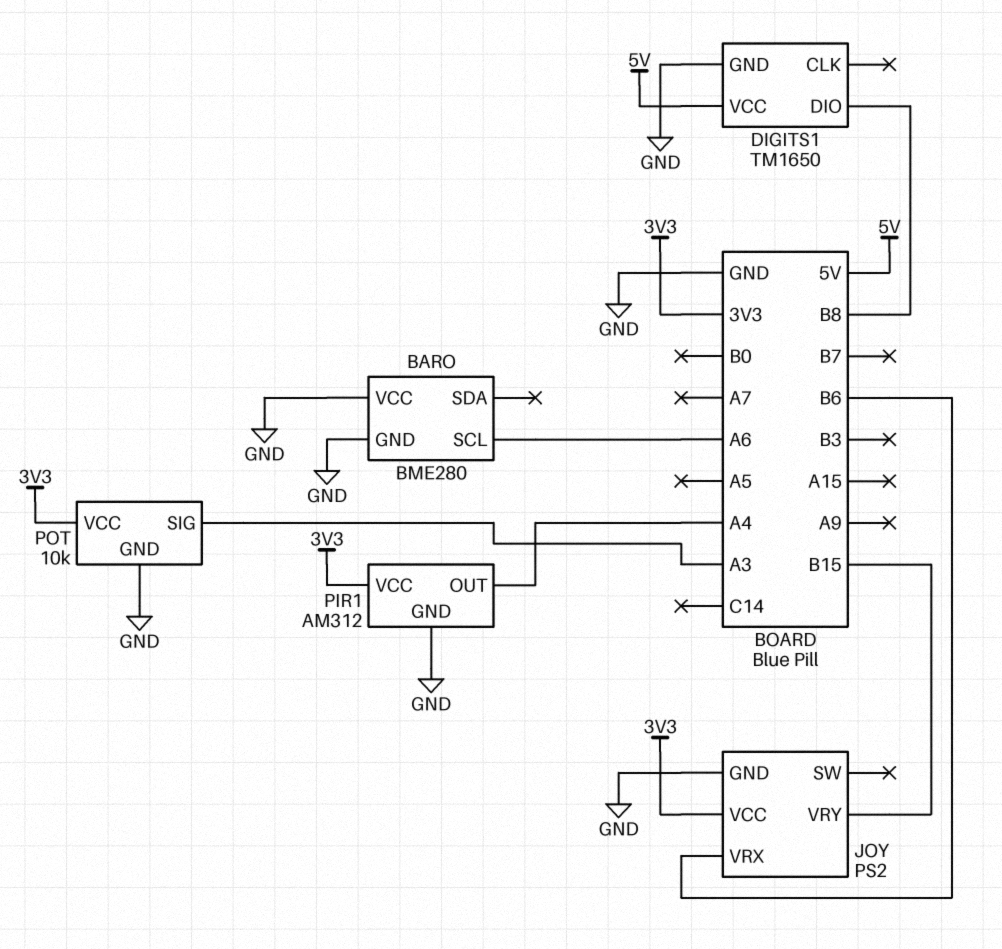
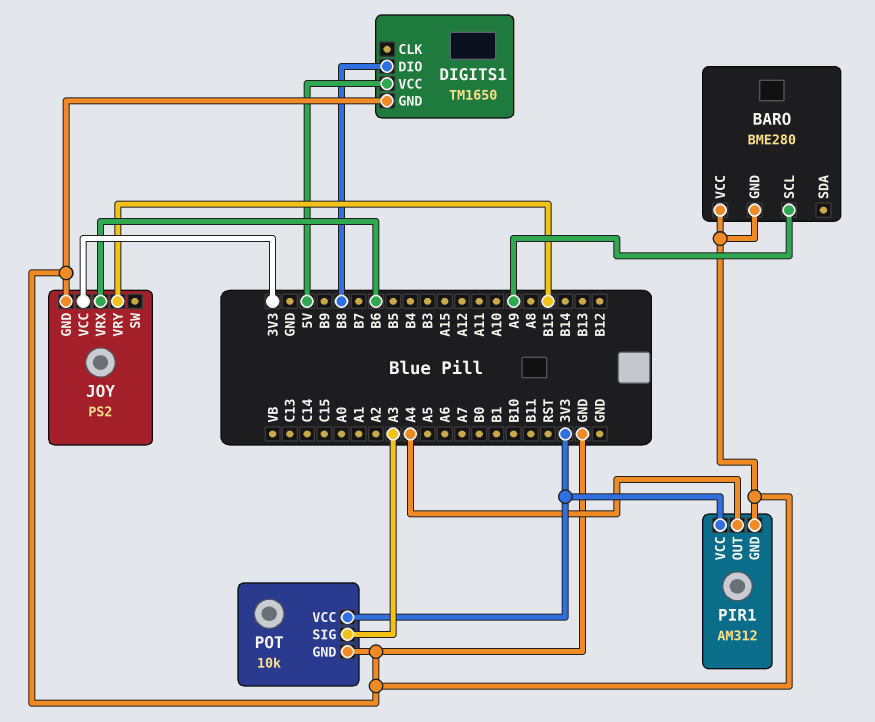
BARO pin SCL: A6 -> A9

